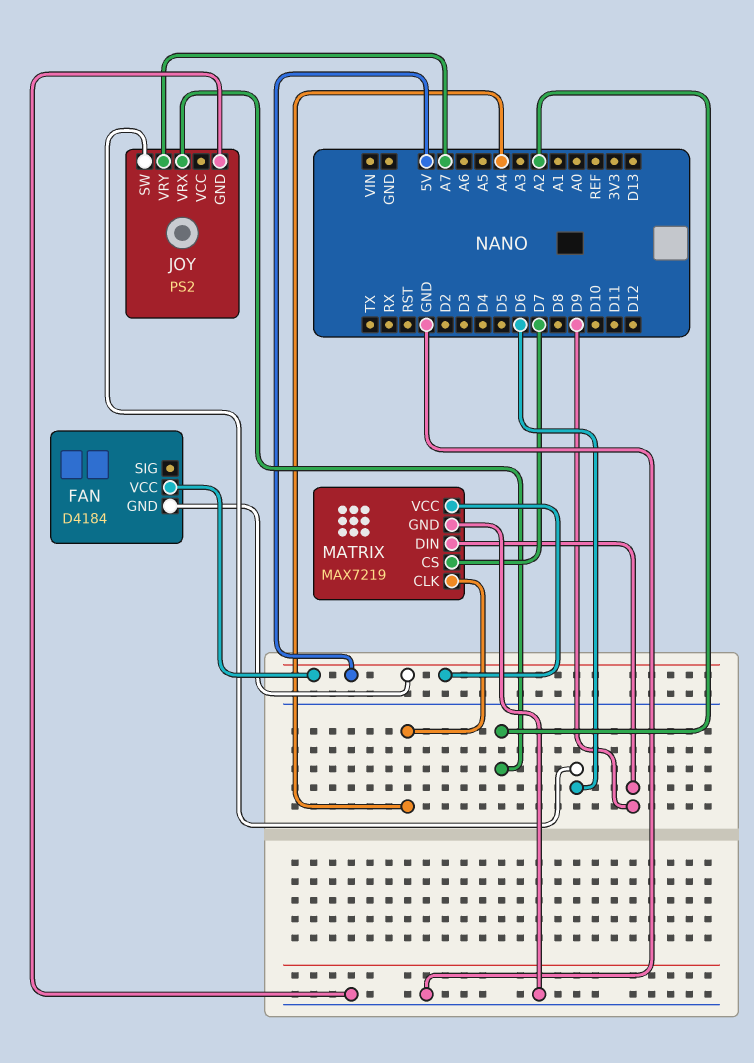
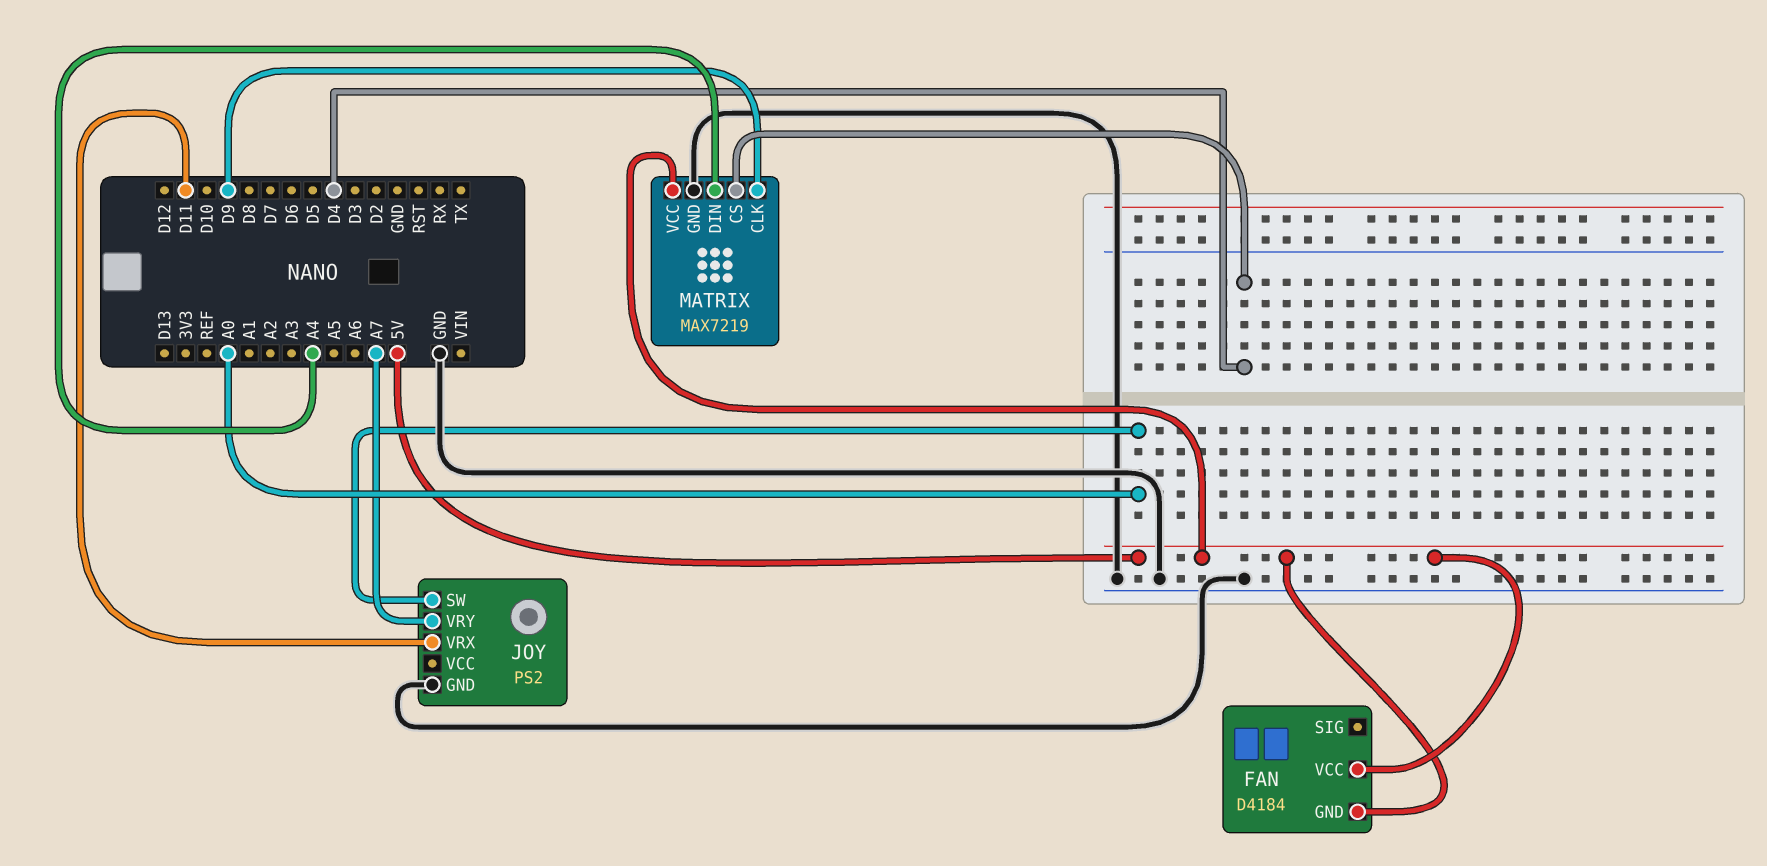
JOY pin SW: D6 -> A0
JOY pin VRX: A2 -> D11
MATRIX pin CLK: A4 -> D9
MATRIX pin CS: D7 -> D4
MATRIX pin DIN: D9 -> A4

